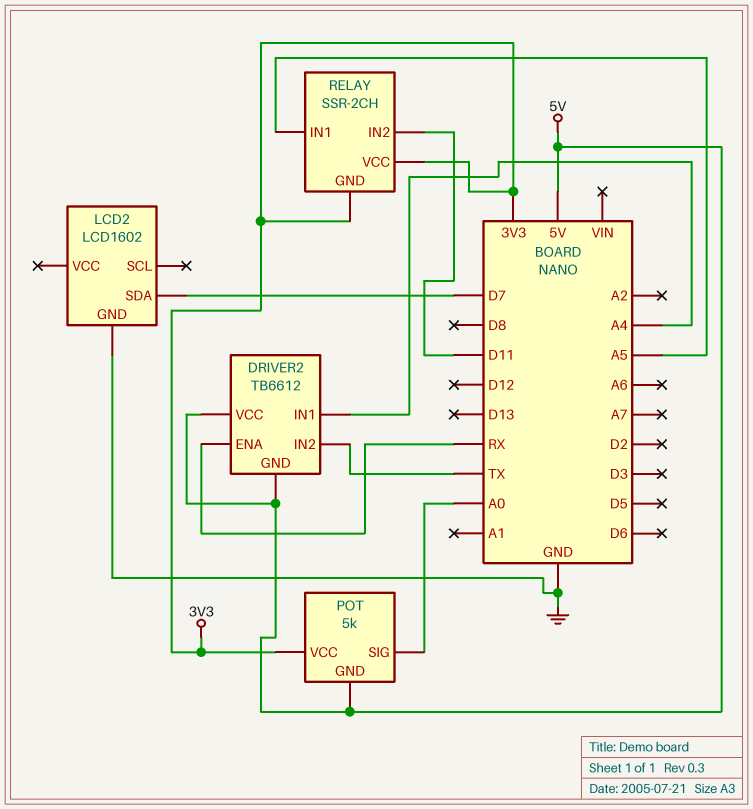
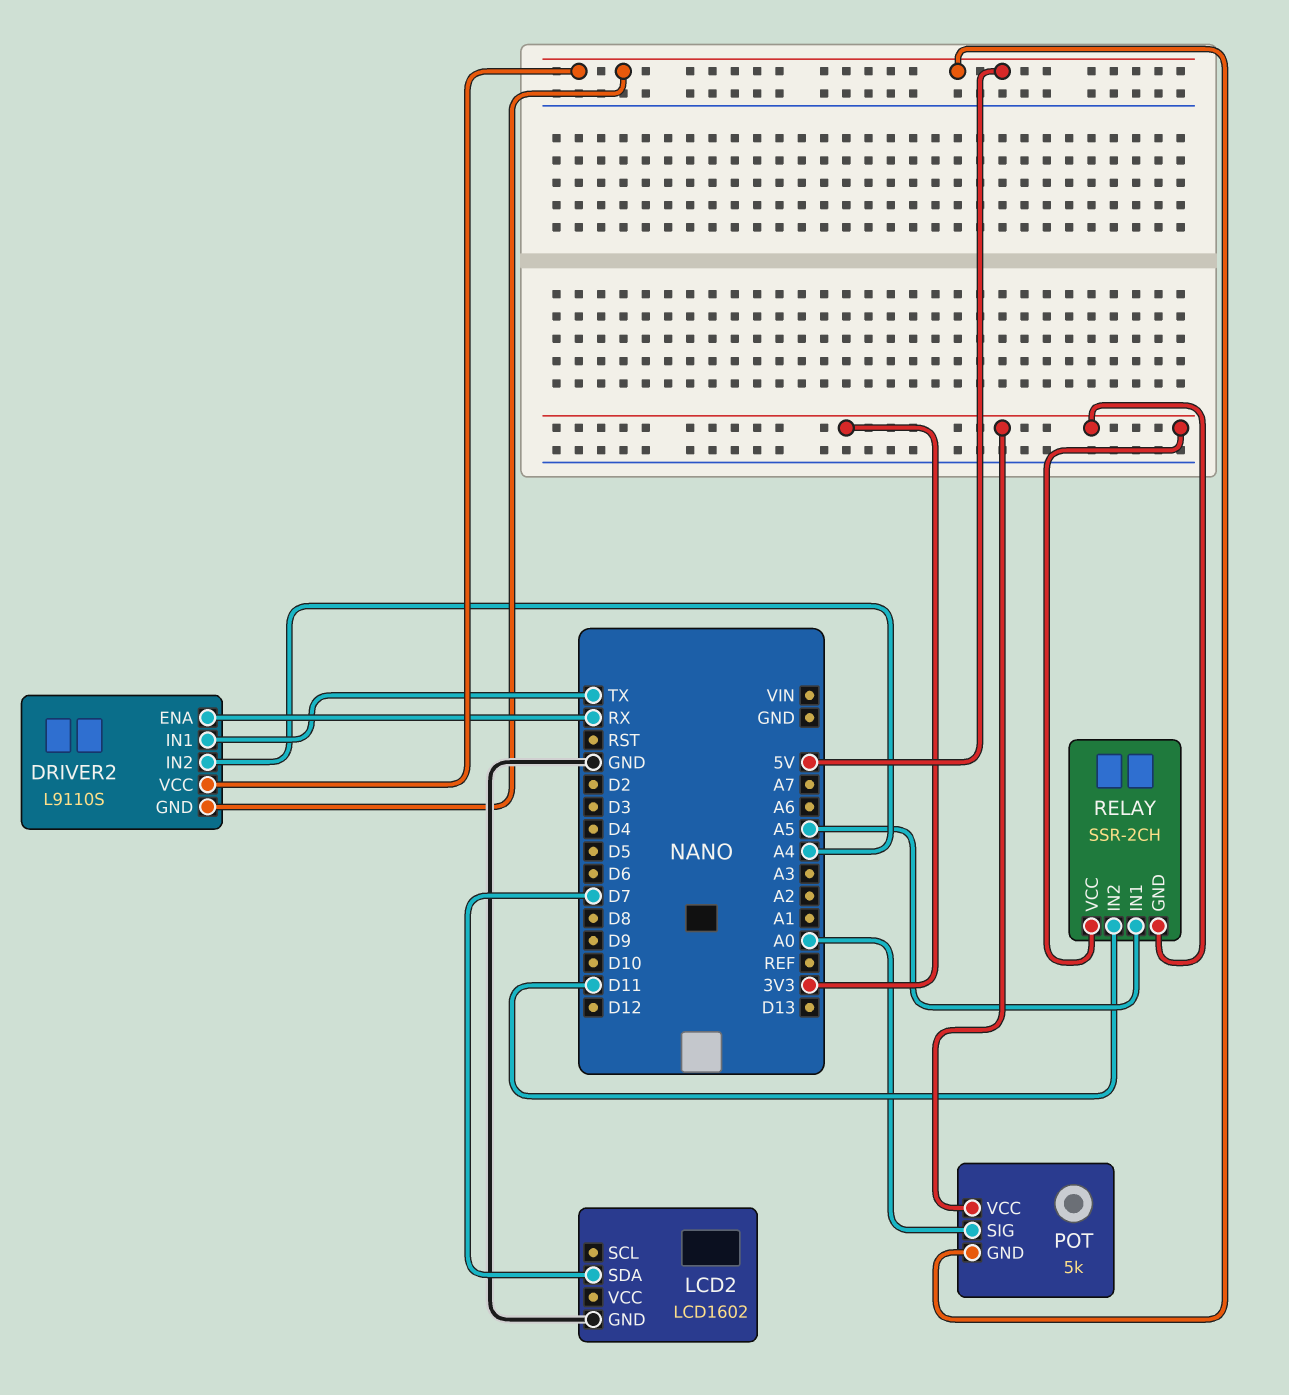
DRIVER2: TB6612 -> L9110S
DRIVER2 pin IN1: A4 -> TX
DRIVER2 pin IN2: TX -> A4

